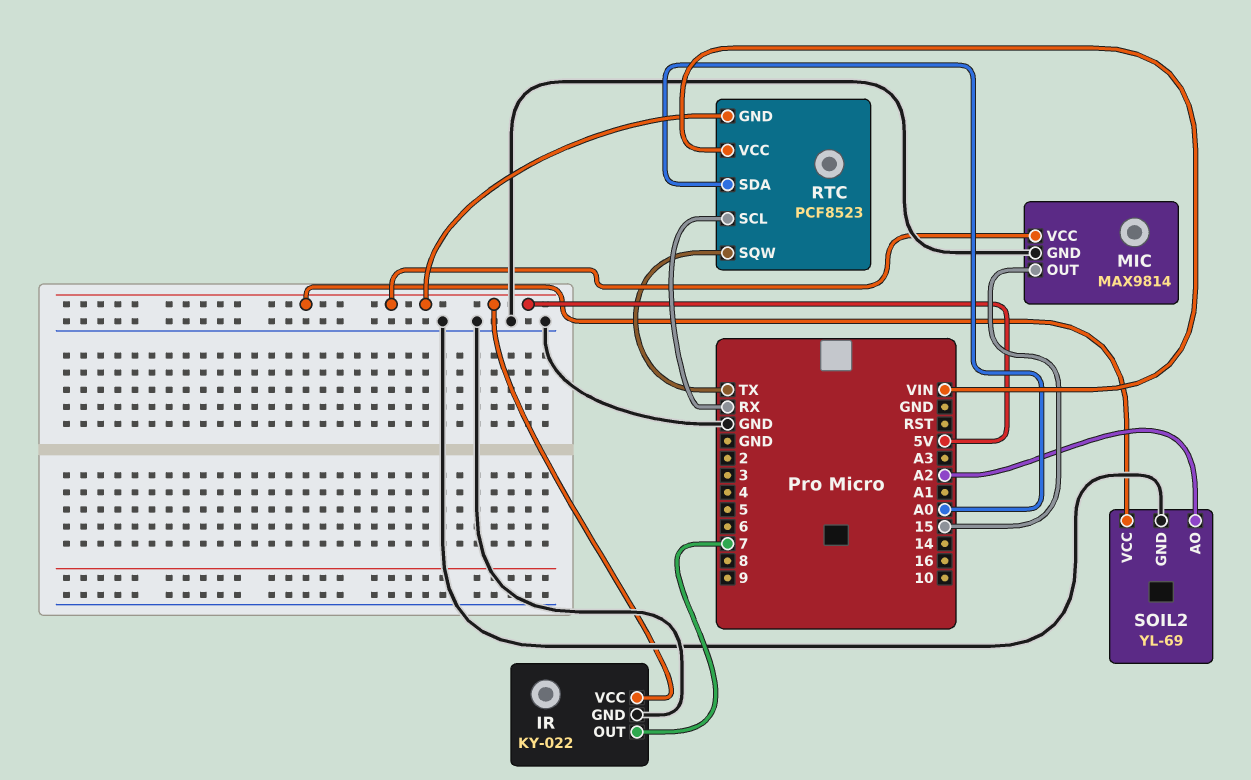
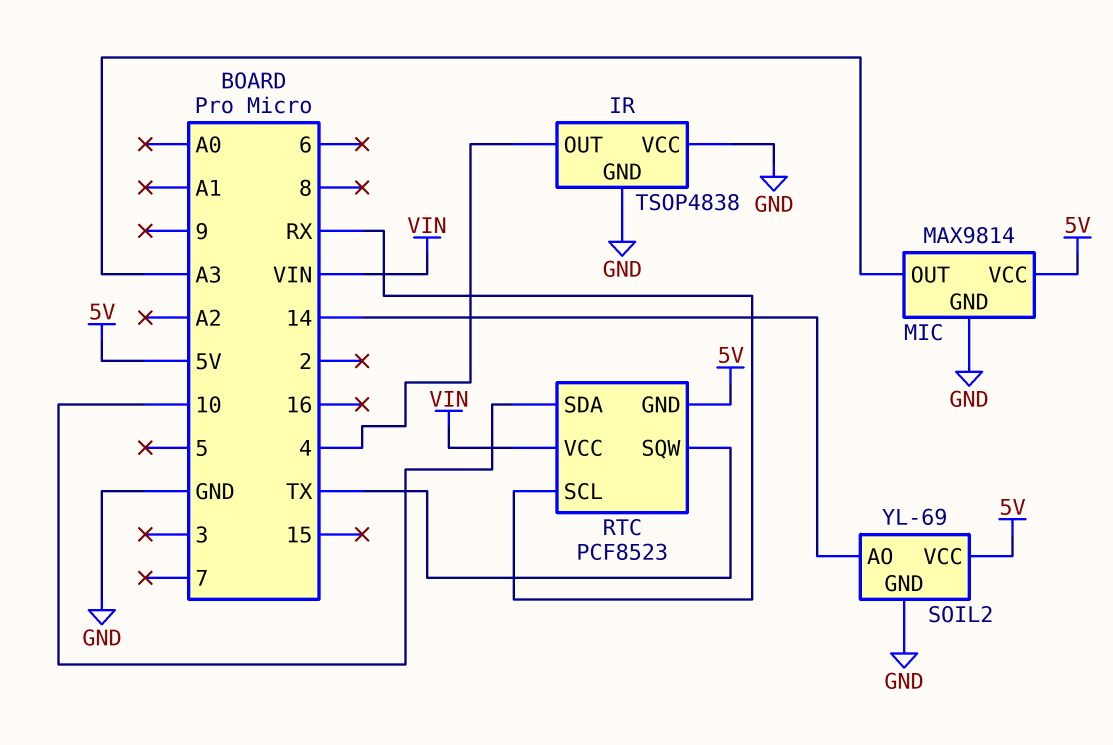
IR: KY-022 -> TSOP4838
IR pin OUT: 7 -> 4
IR pin VCC: 5V -> GND
MIC pin OUT: 15 -> A3
RTC pin SDA: A0 -> 10
SOIL2 pin AO: A2 -> 14

